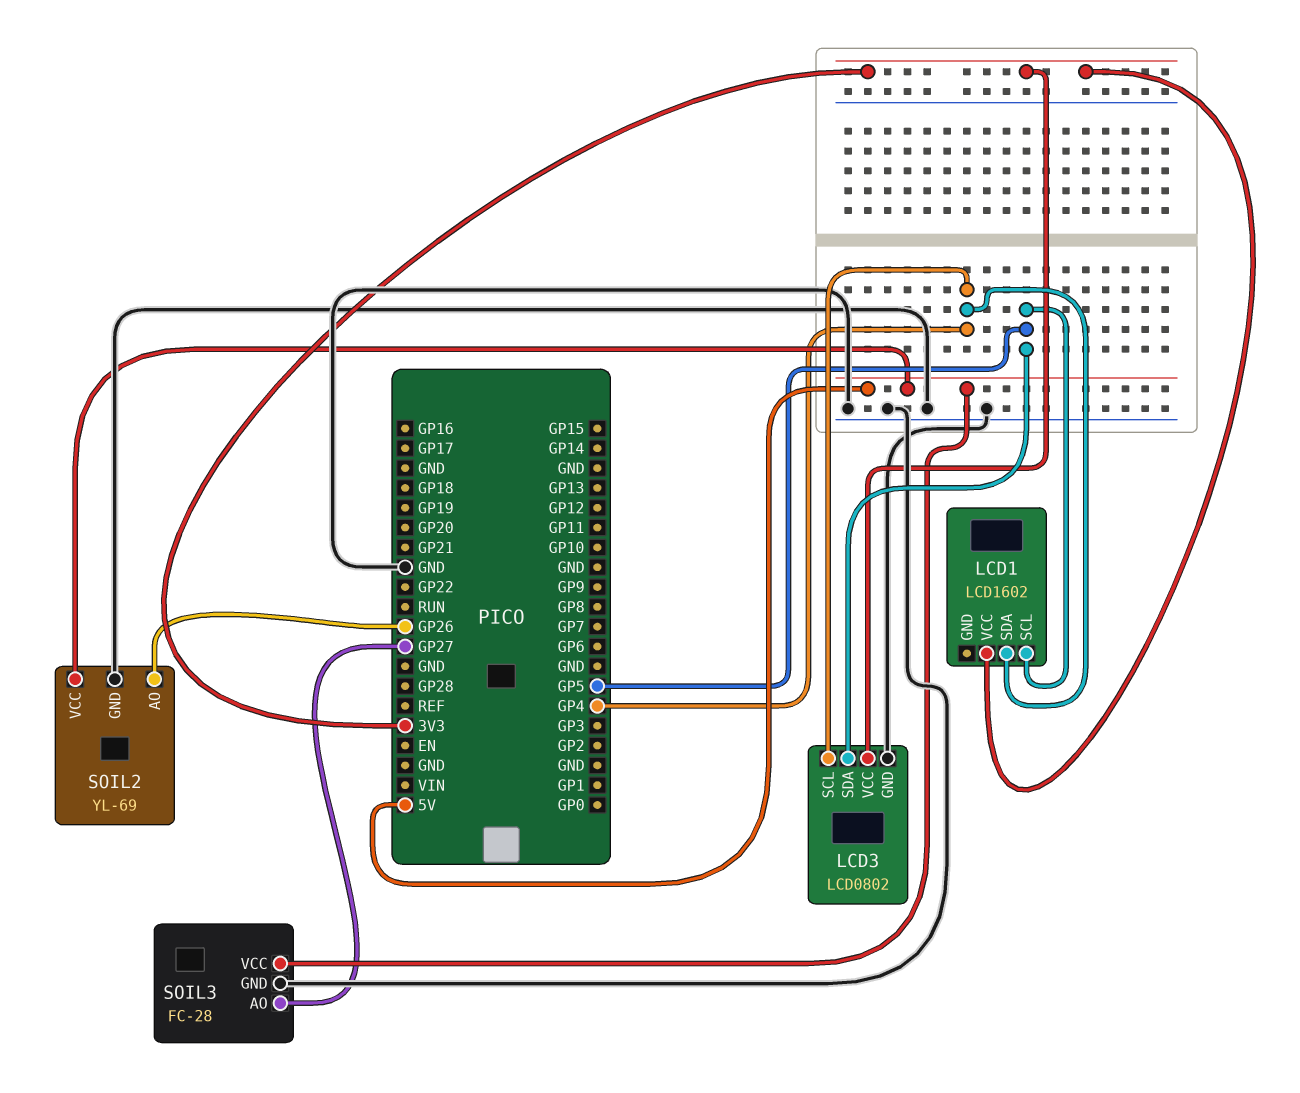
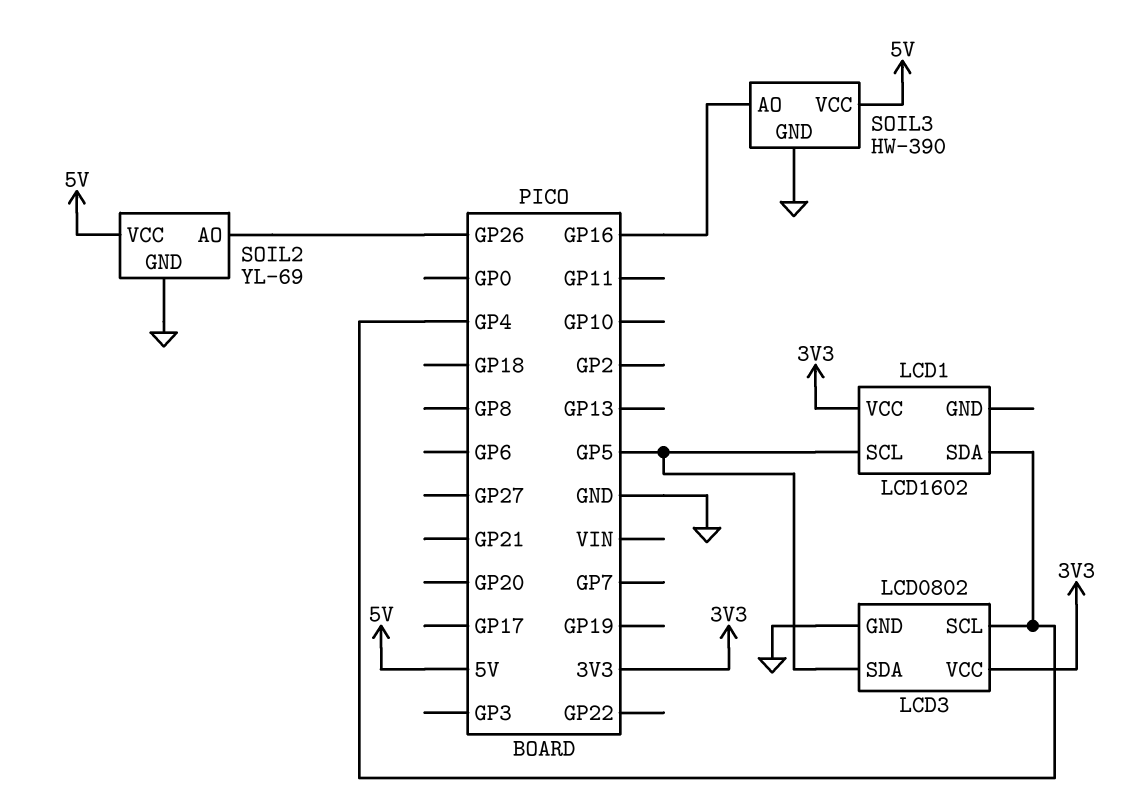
SOIL3: FC-28 -> HW-390
SOIL3 pin AO: GP27 -> GP16

